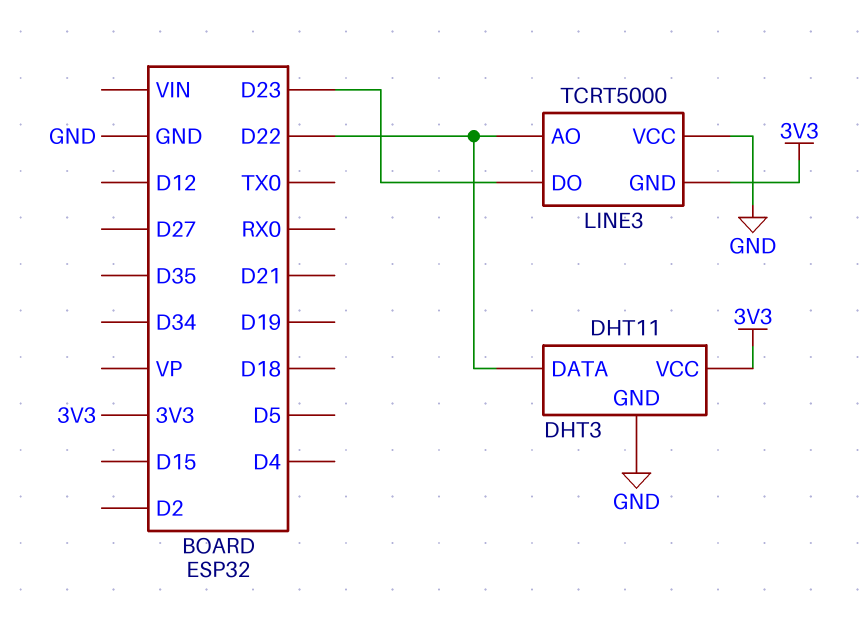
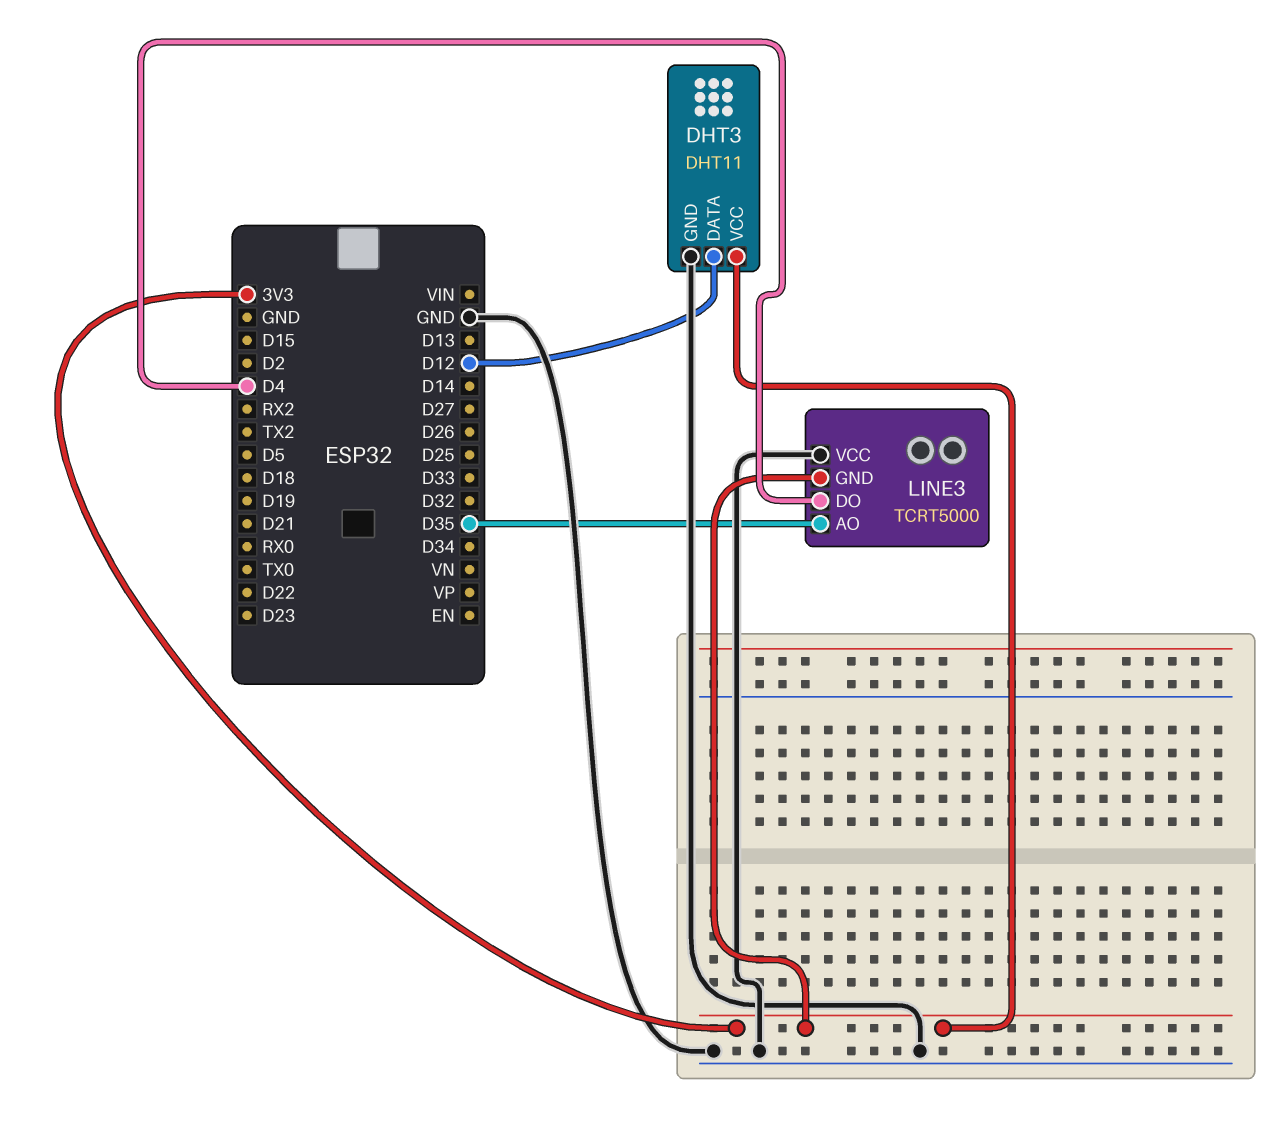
DHT3 pin DATA: D22 -> D12
LINE3 pin AO: D22 -> D35
LINE3 pin DO: D23 -> D4

